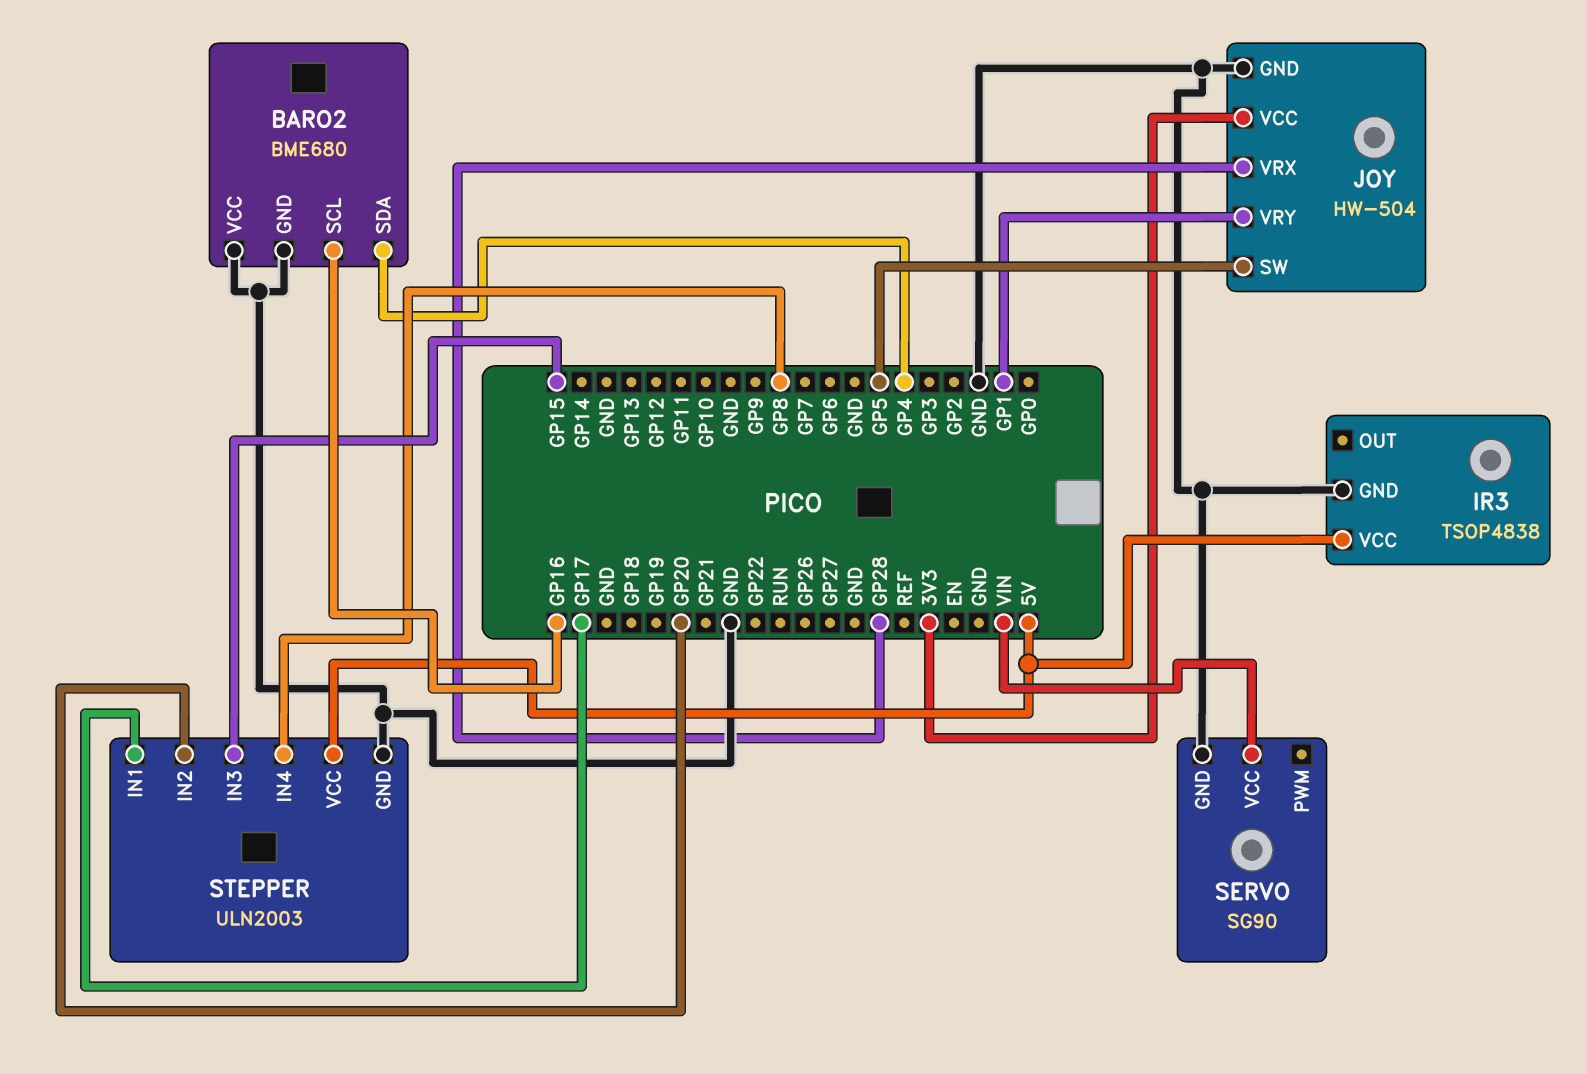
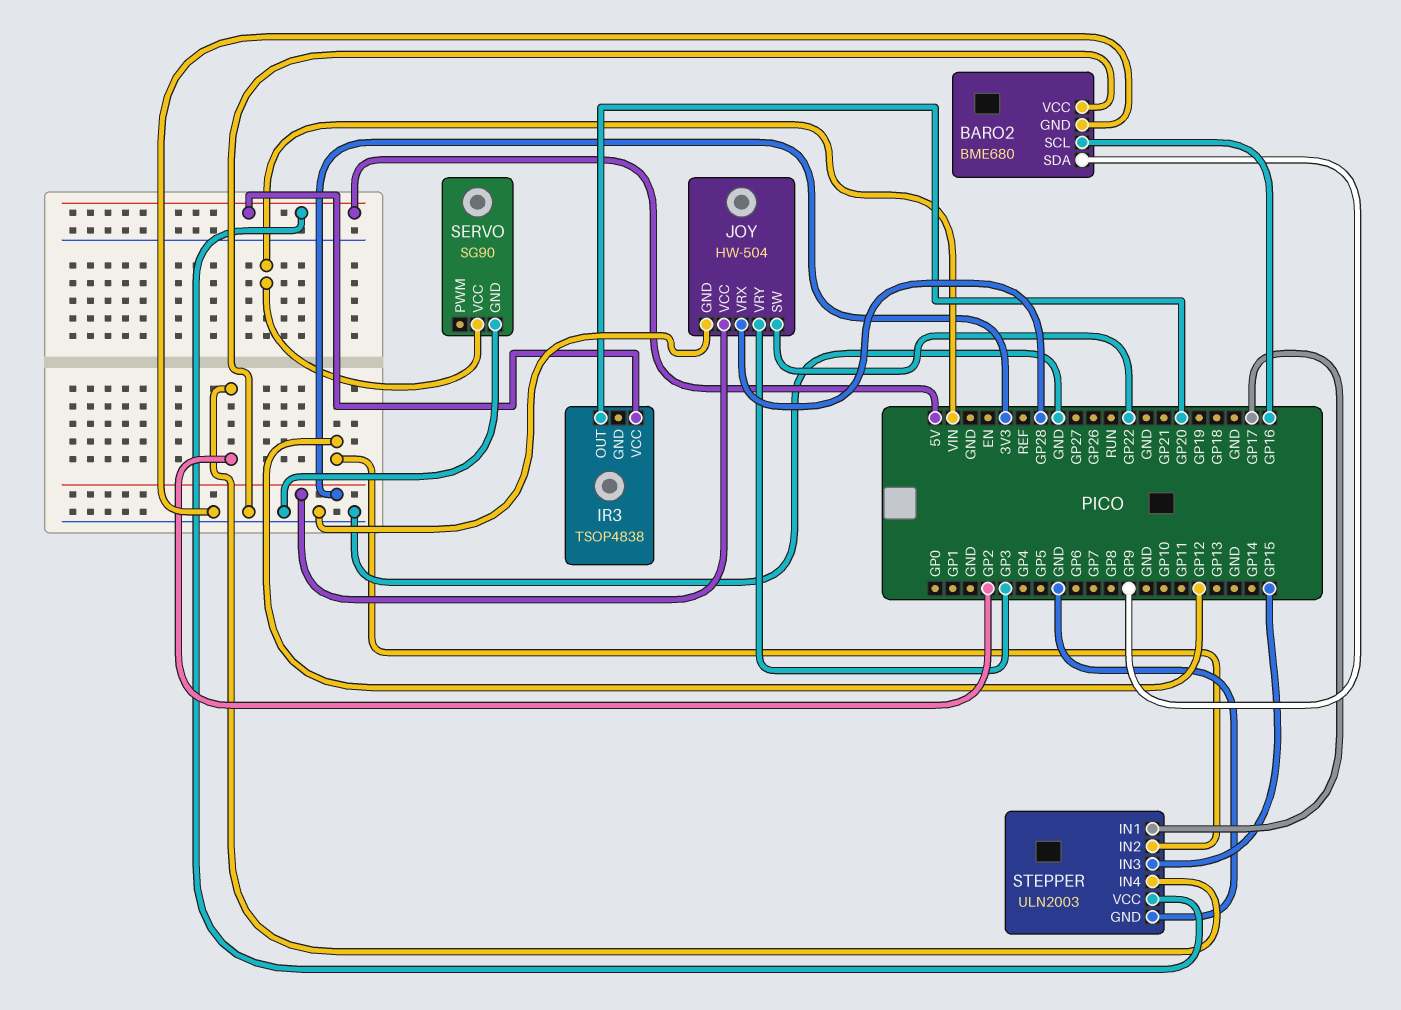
BARO2 pin SDA: GP4 -> GP9
IR3 pin GND: GND -> none
IR3 pin OUT: none -> GP20
JOY pin SW: GP5 -> GP22
JOY pin VRY: GP1 -> GP3
STEPPER pin IN2: GP20 -> GP12
STEPPER pin IN4: GP8 -> GP2

